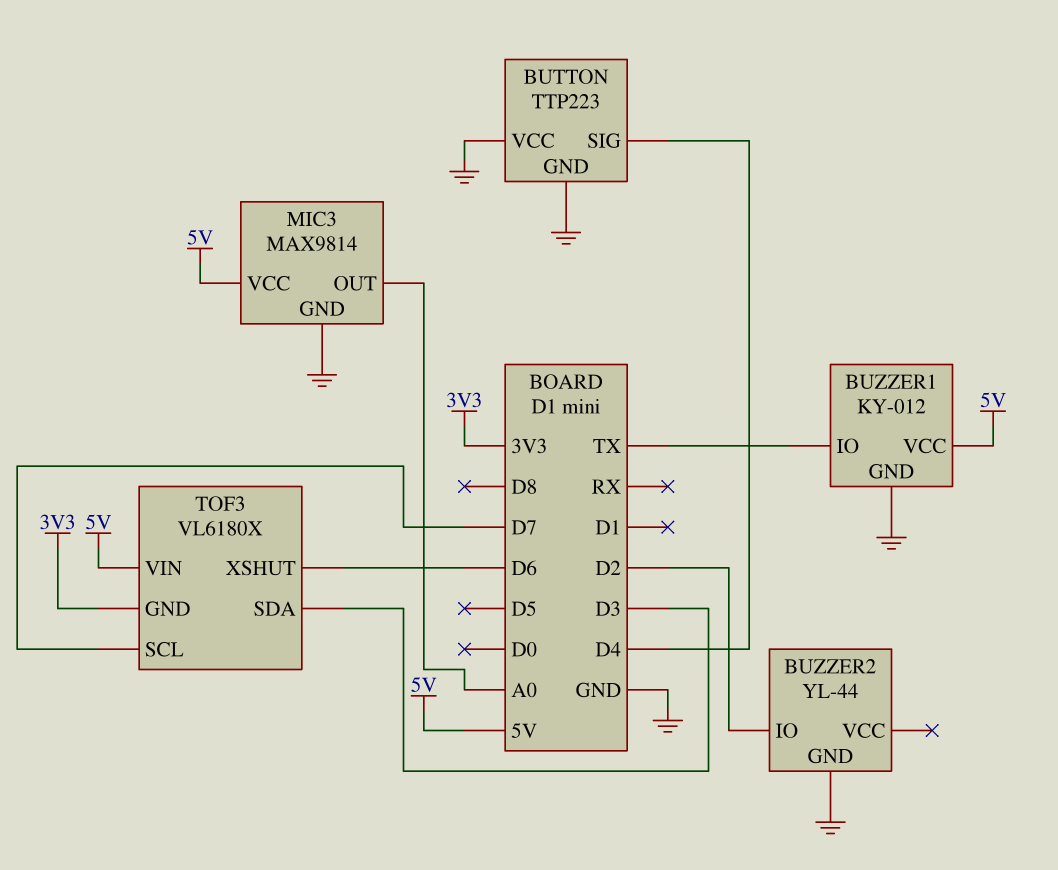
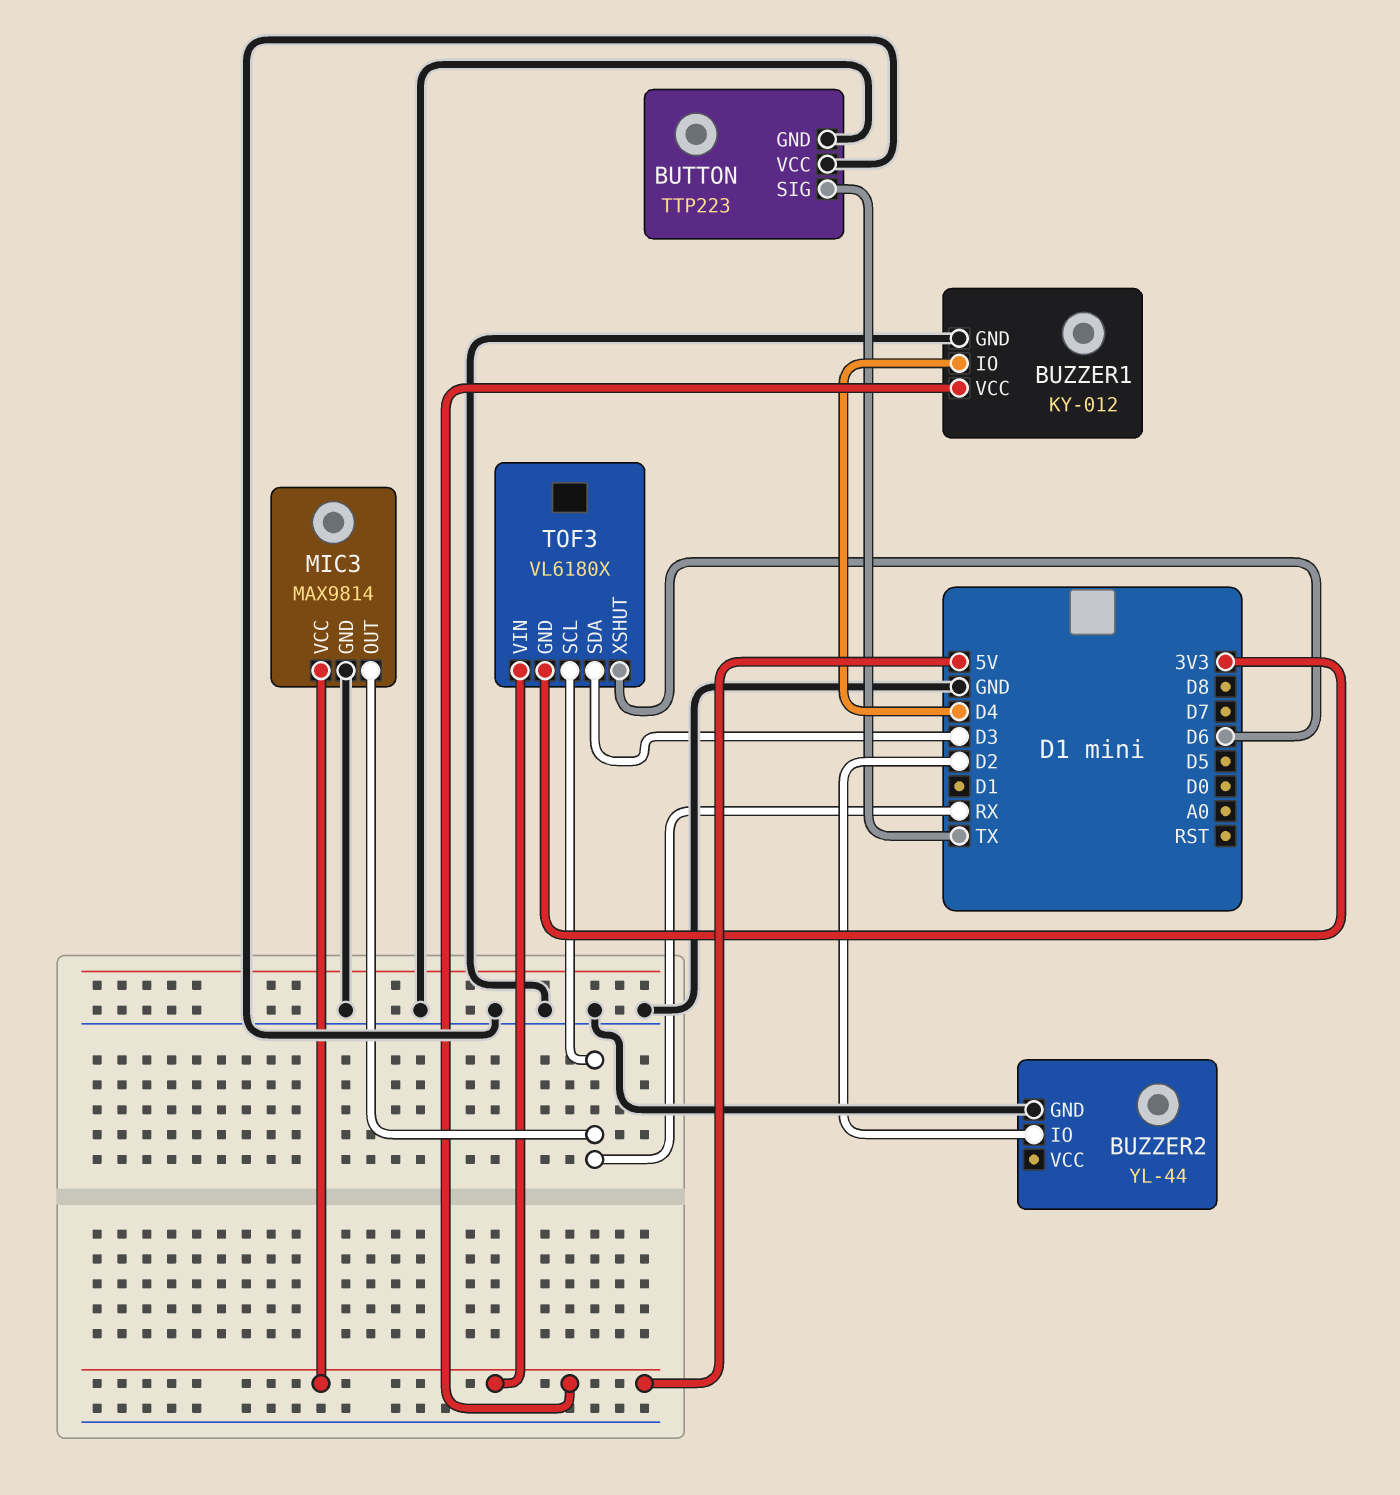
BUTTON pin SIG: D4 -> TX
BUZZER1 pin IO: TX -> D4
MIC3 pin OUT: A0 -> RX
TOF3 pin SCL: D7 -> RX

